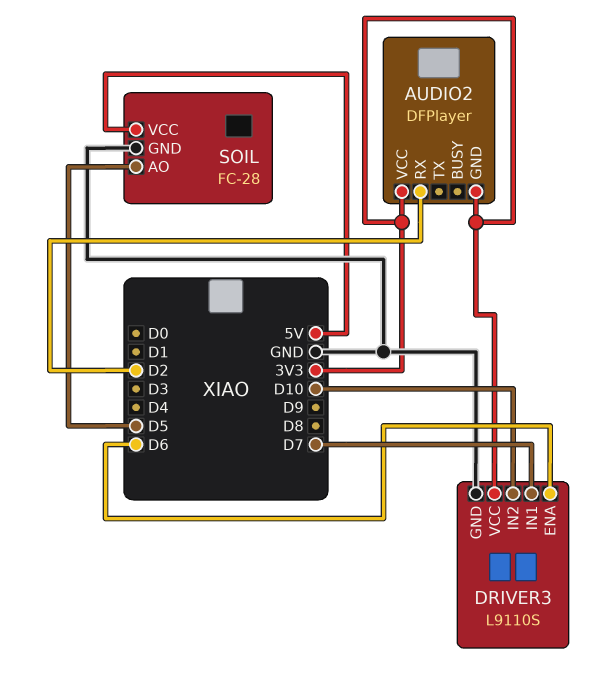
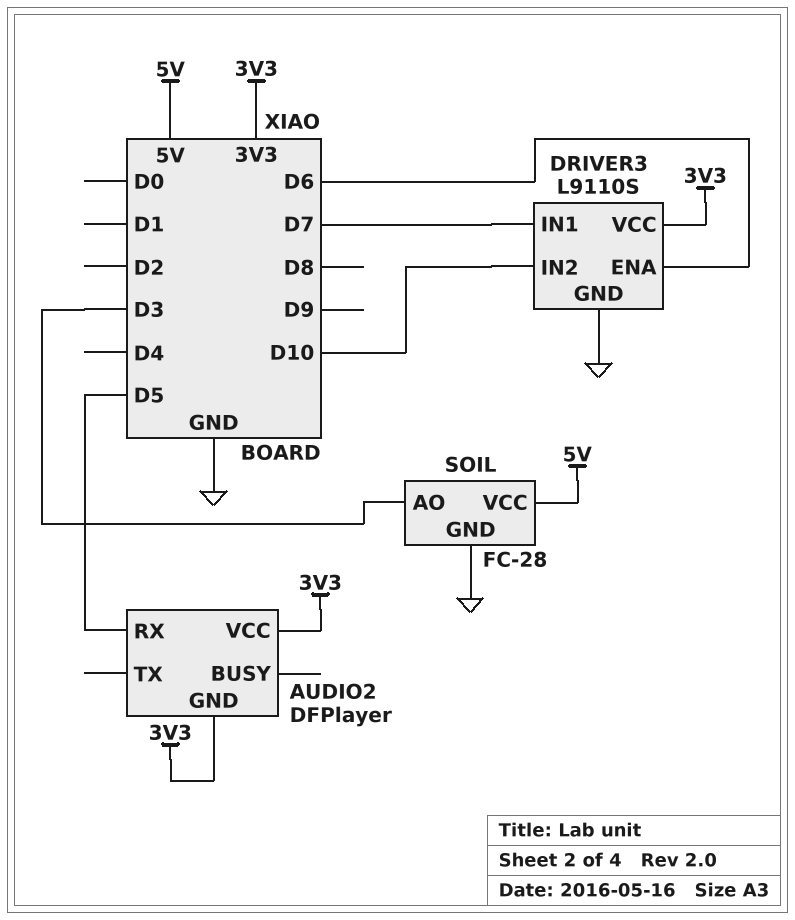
AUDIO2 pin RX: D2 -> D5
SOIL pin AO: D5 -> D3

